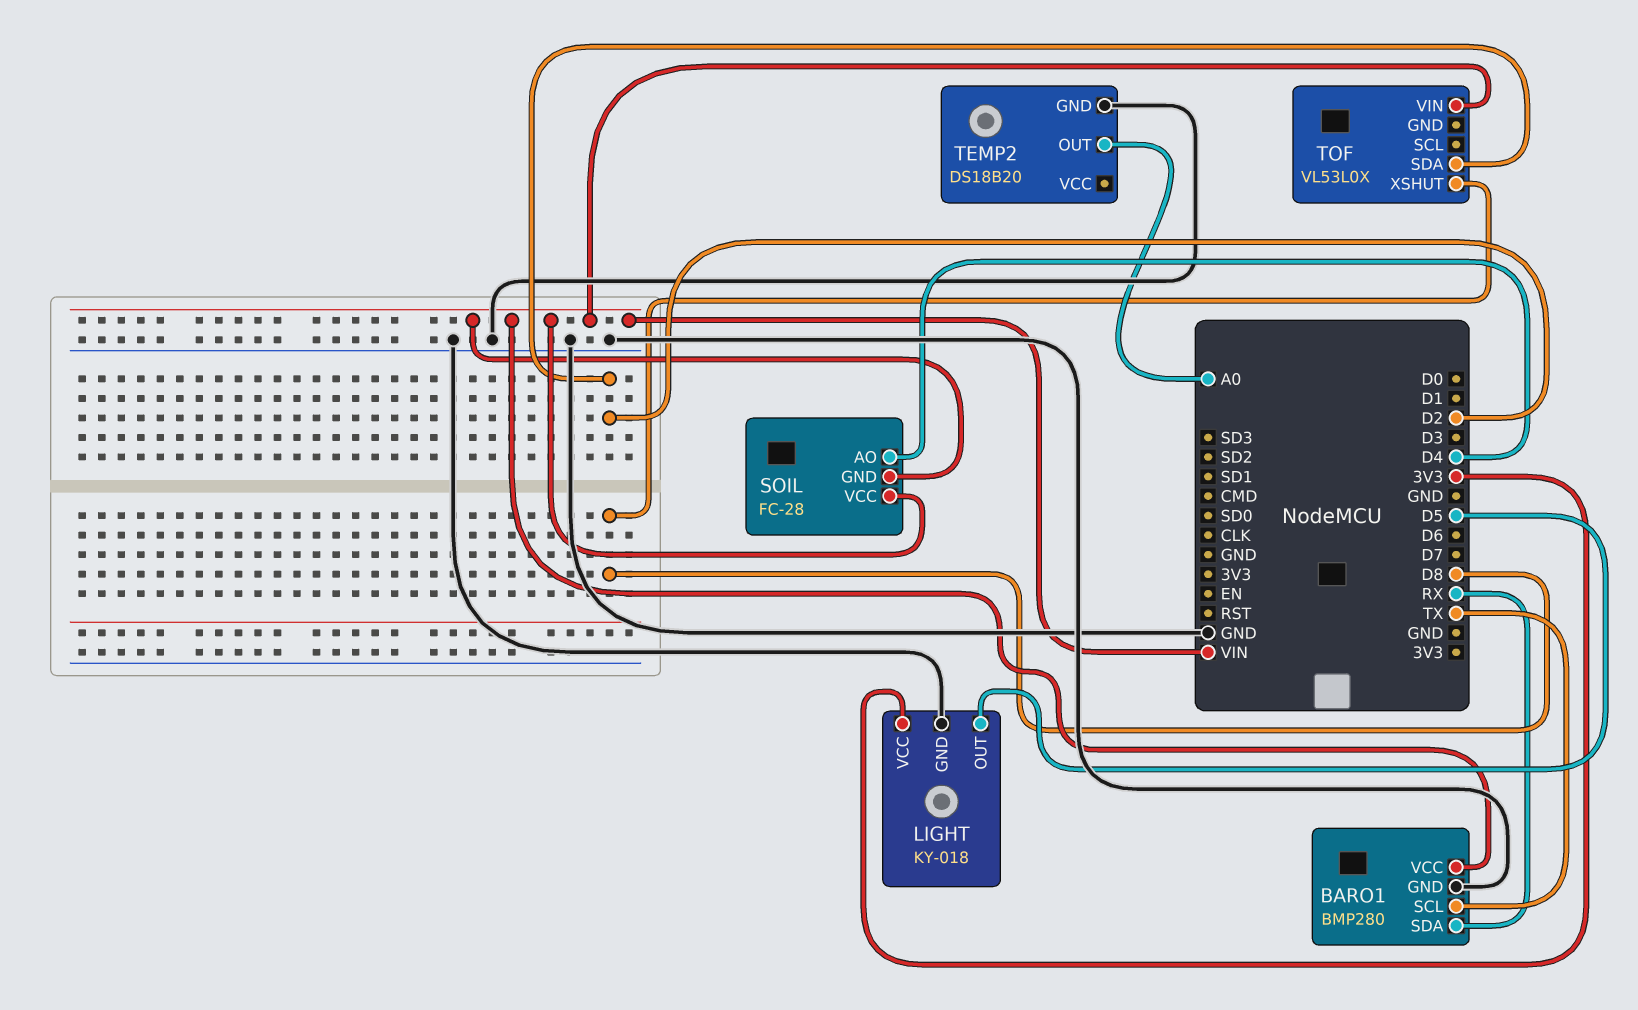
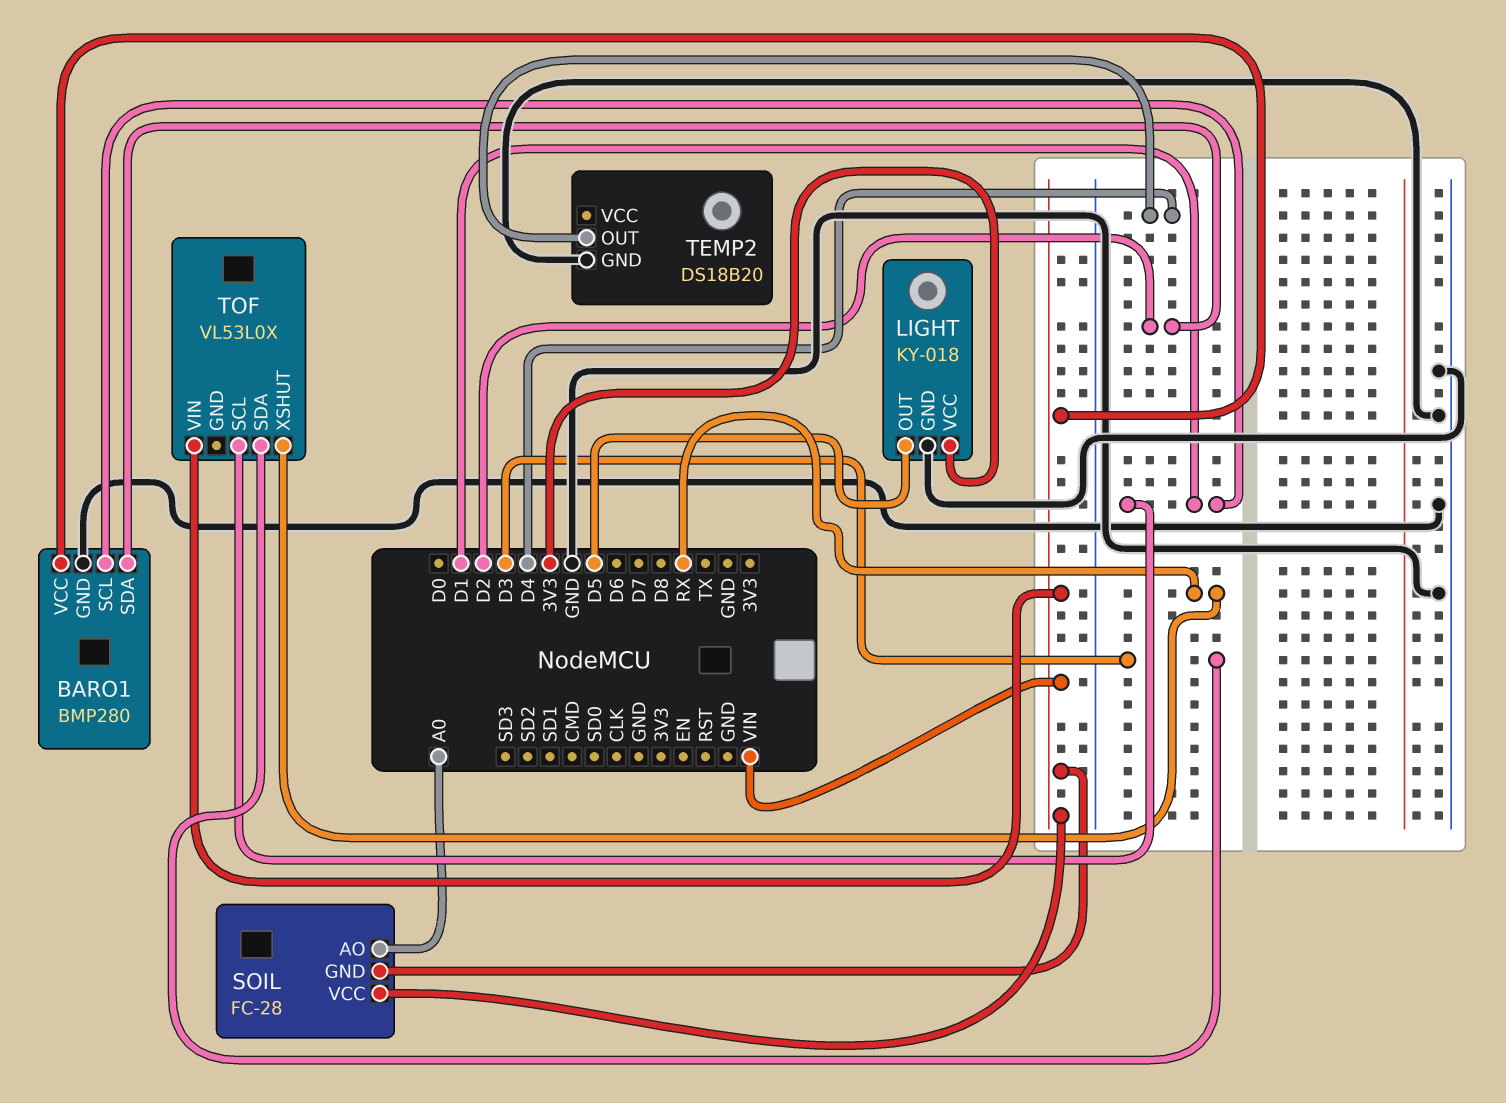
BARO1 pin SCL: TX -> D1
BARO1 pin SDA: RX -> D2
SOIL pin AO: D4 -> A0
TEMP2 pin OUT: A0 -> D4
TOF pin SCL: none -> D1
TOF pin SDA: D2 -> D3
TOF pin XSHUT: D8 -> RX

